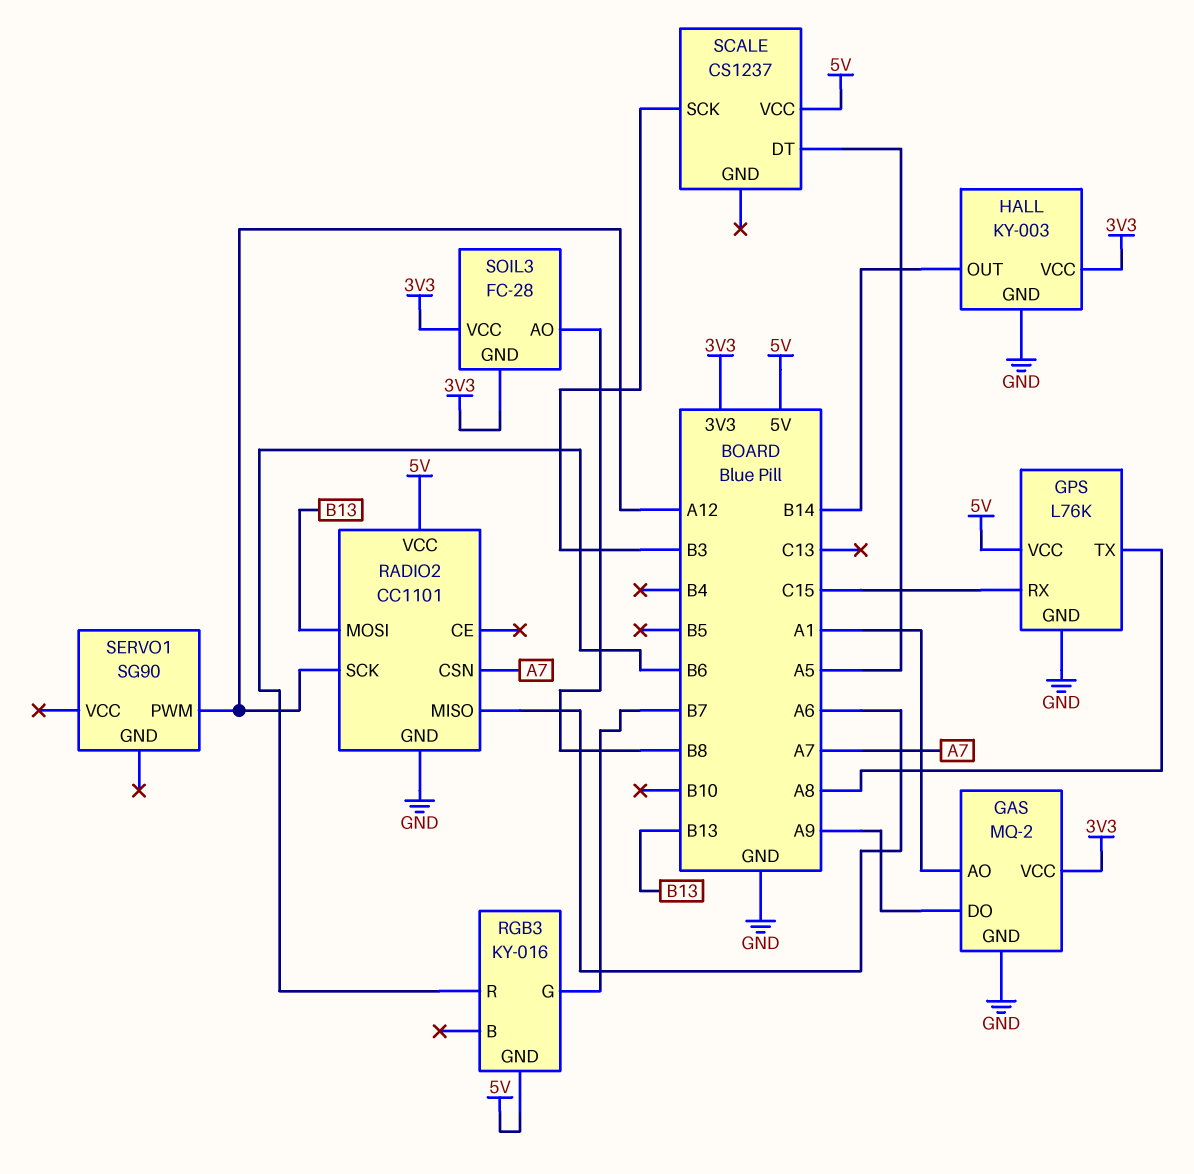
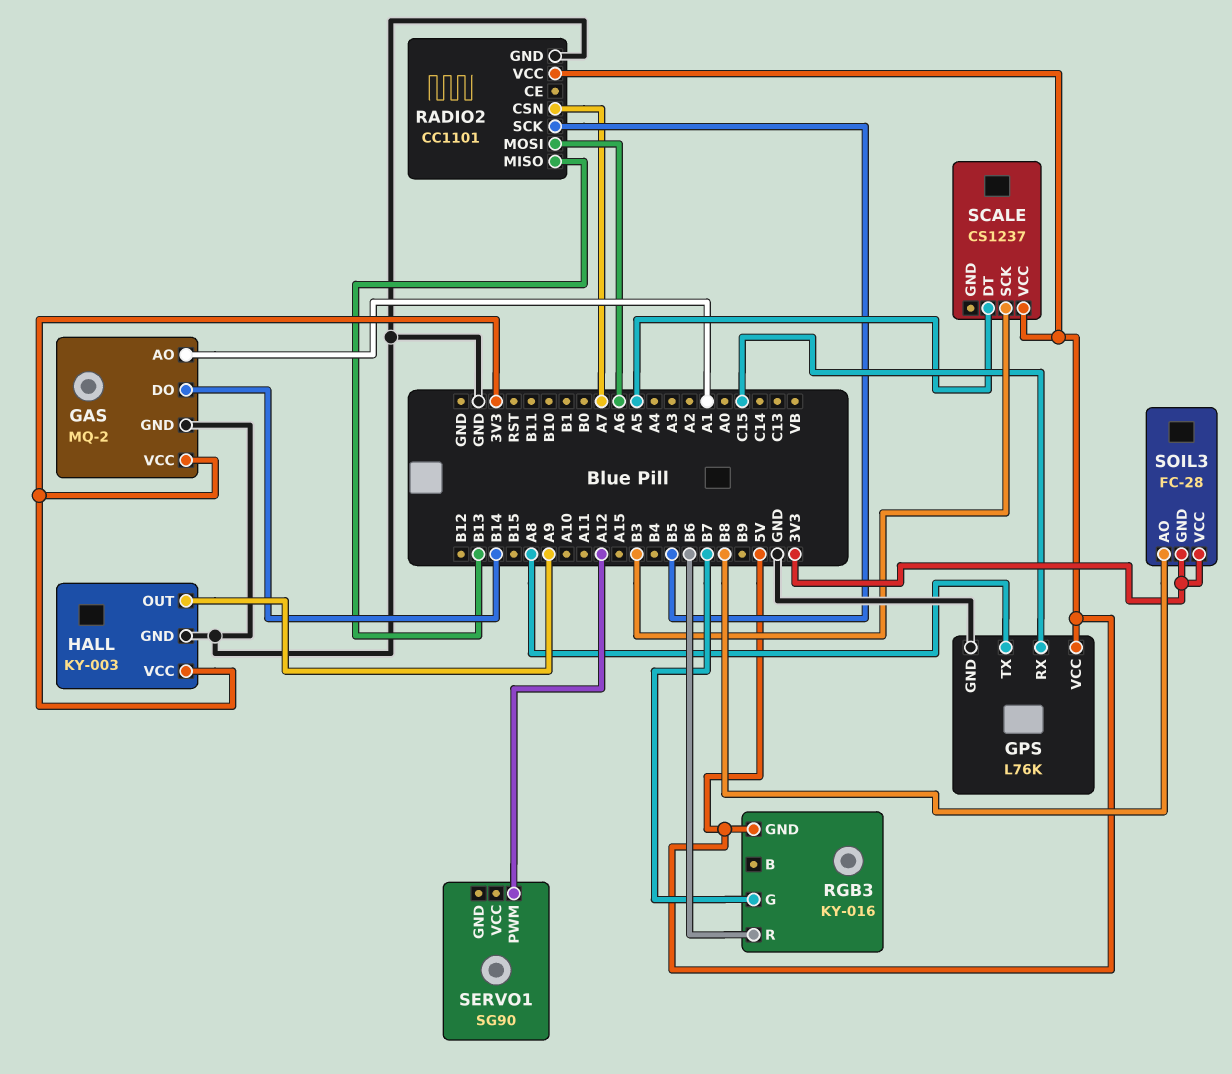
GAS pin DO: A9 -> B14
HALL pin OUT: B14 -> A9
RADIO2 pin MISO: A6 -> B13
RADIO2 pin MOSI: B13 -> A6
RADIO2 pin SCK: A12 -> B5

